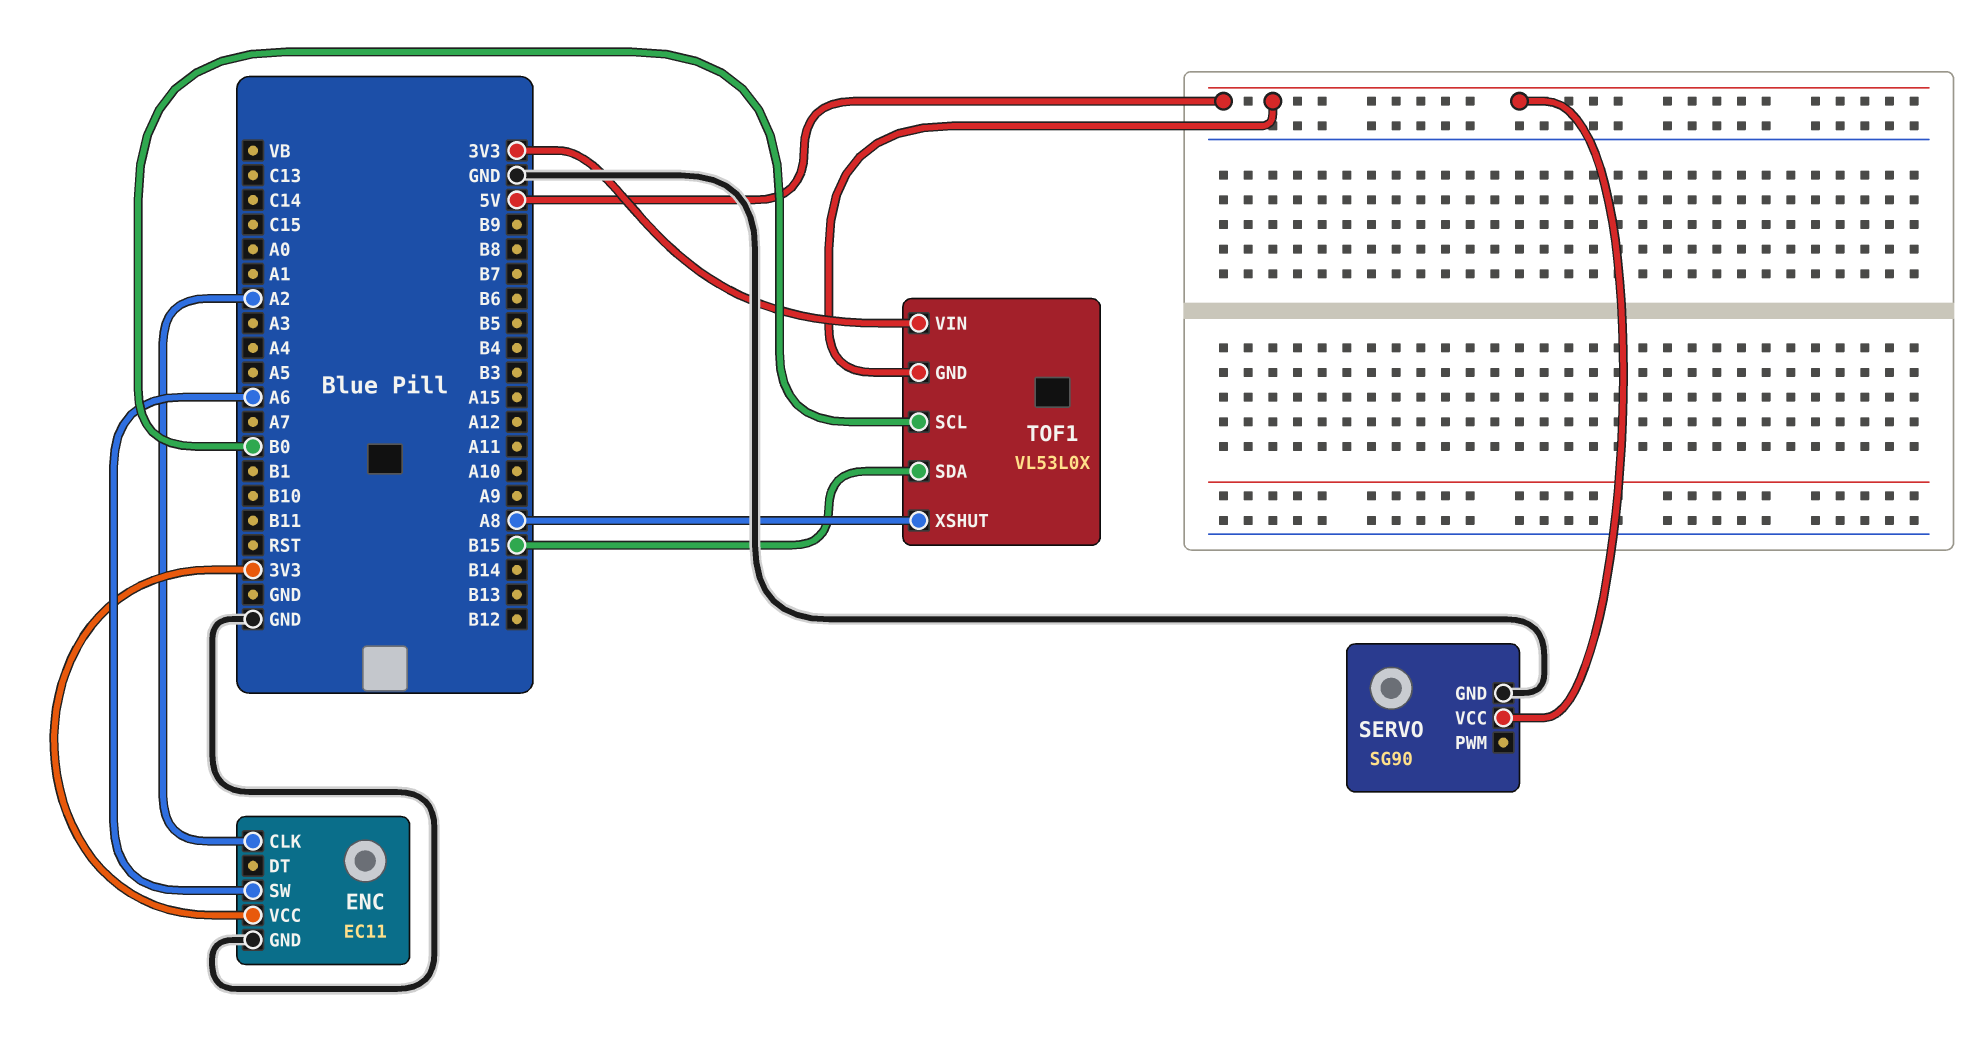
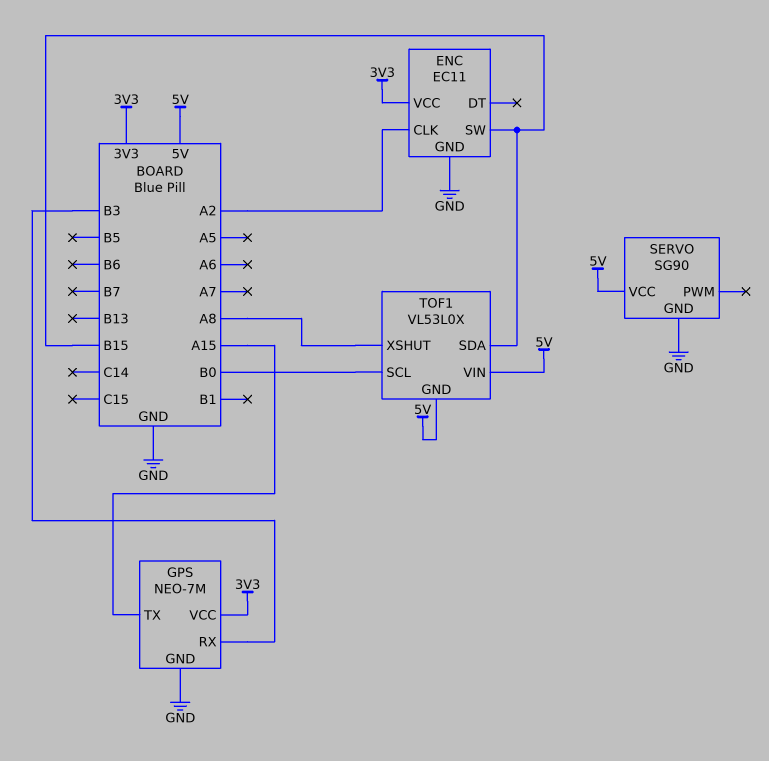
ENC pin SW: A6 -> B15
GPS: none -> NEO-7M
GPS pin GND: none -> GND
GPS pin RX: none -> B3
GPS pin TX: none -> A15
GPS pin VCC: none -> 3V3
TOF1 pin VIN: 3V3 -> 5V

